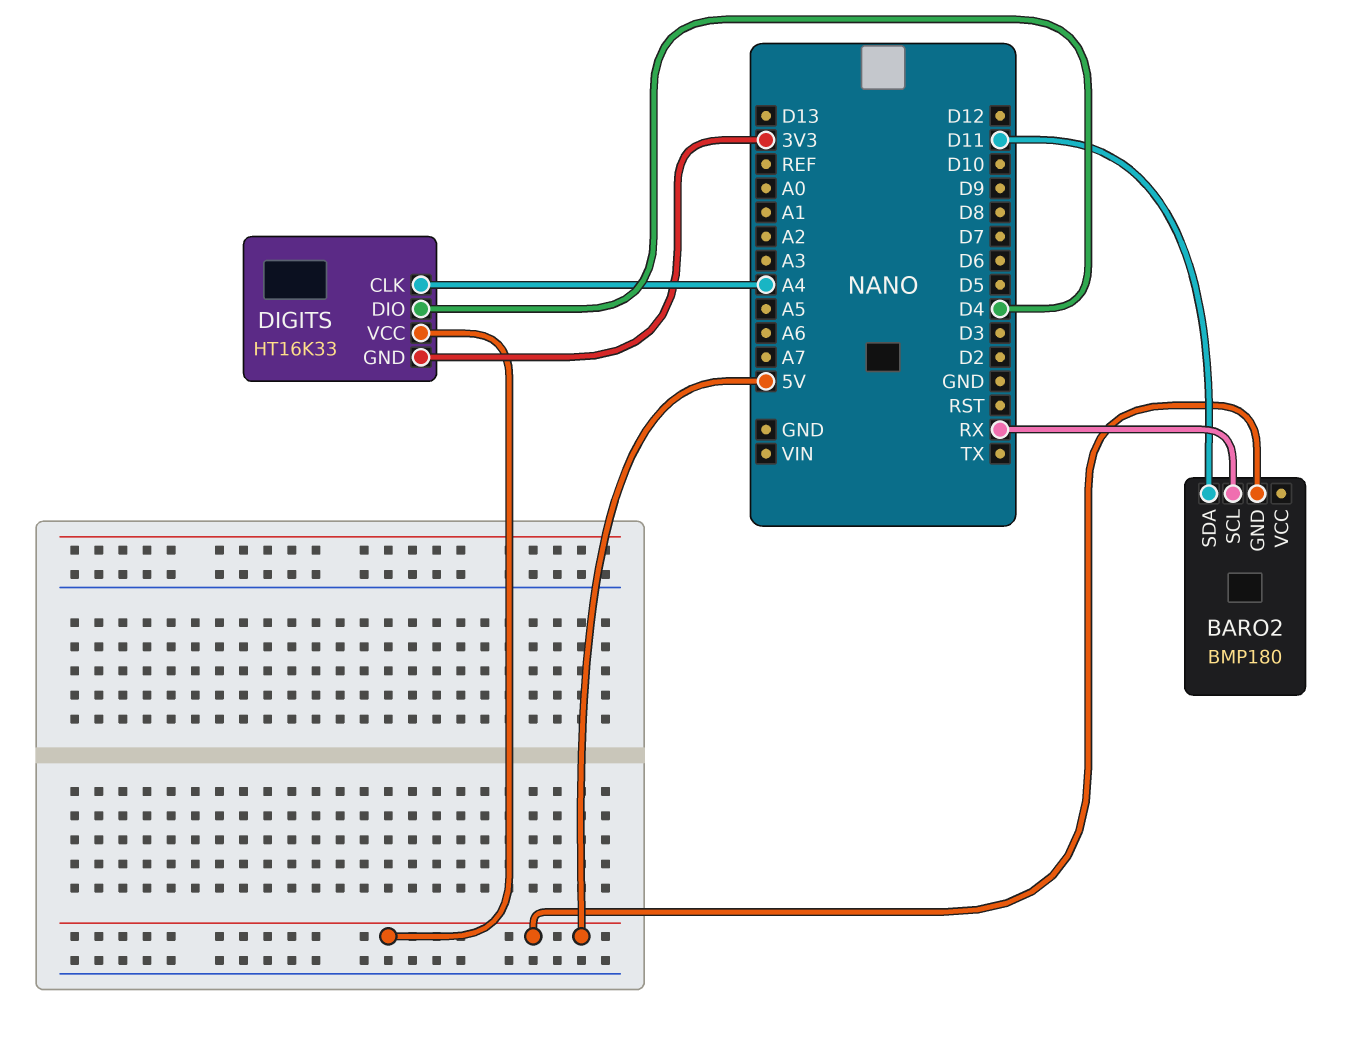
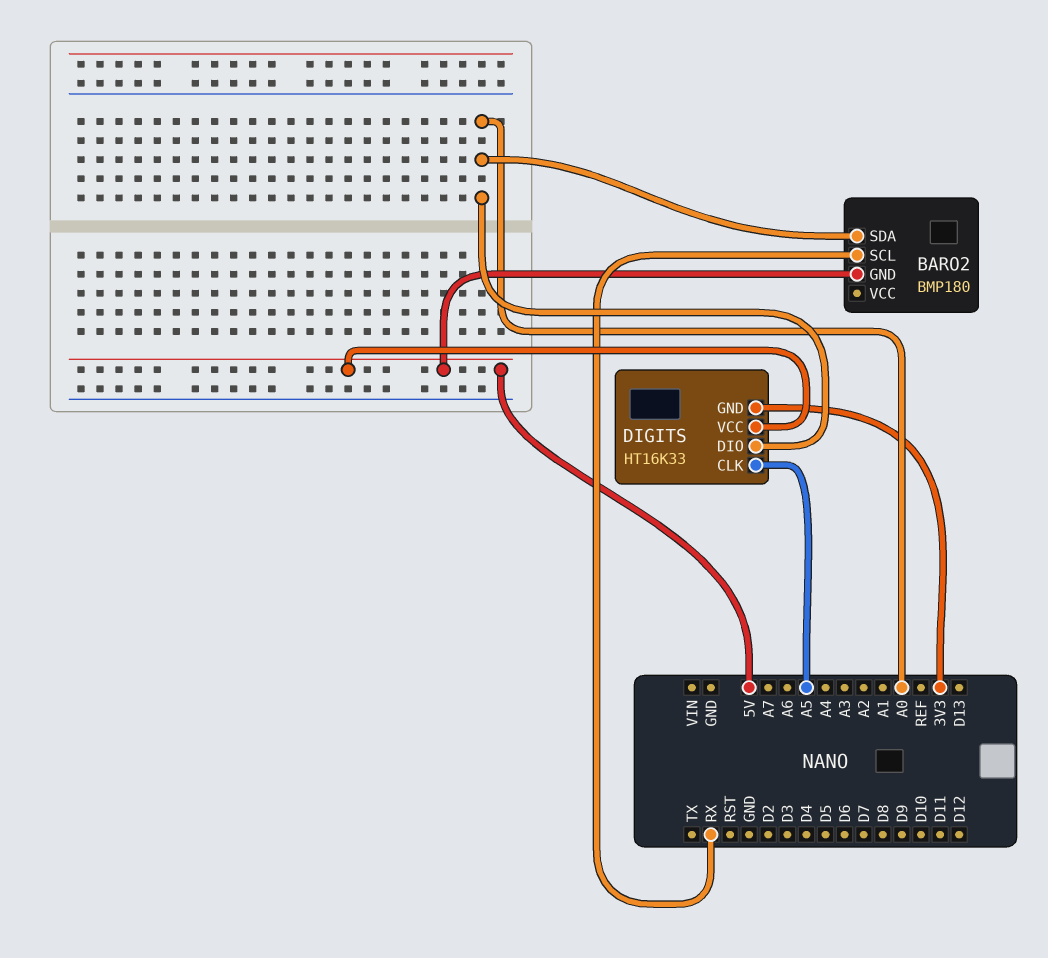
BARO2 pin SDA: D11 -> A0
DIGITS pin CLK: A4 -> A5
DIGITS pin DIO: D4 -> A0

